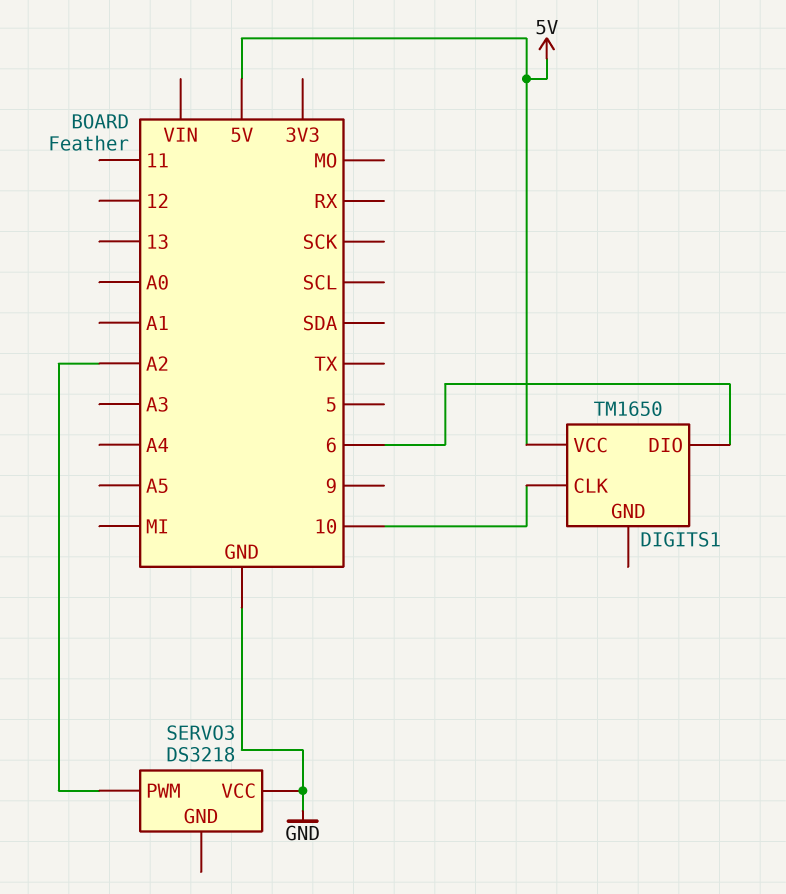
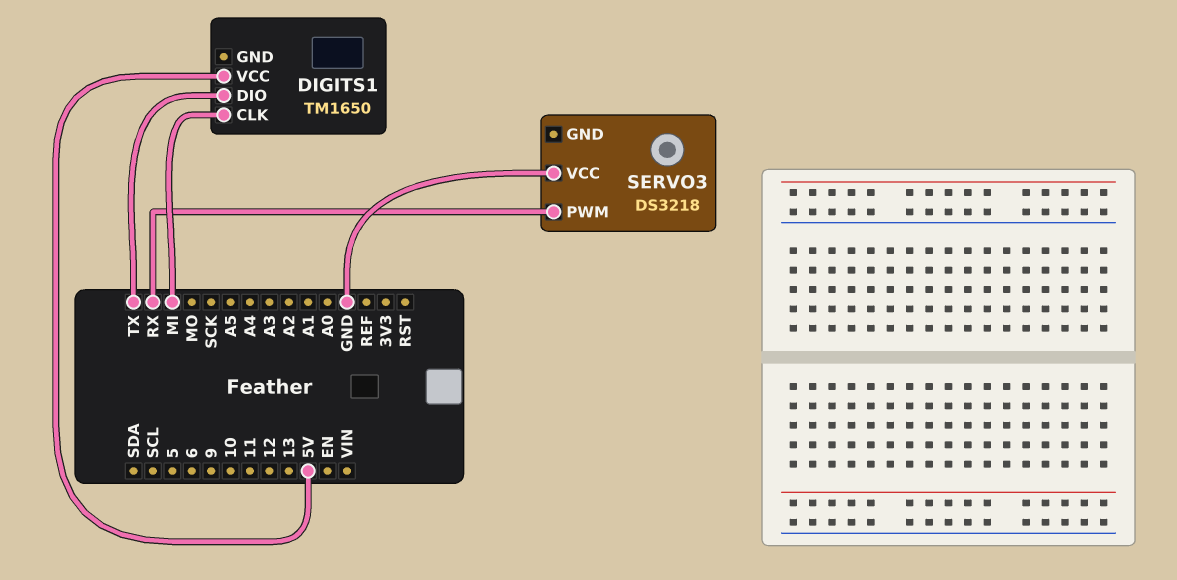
DIGITS1 pin CLK: 10 -> MI
DIGITS1 pin DIO: 6 -> TX
SERVO3 pin PWM: A2 -> RX

